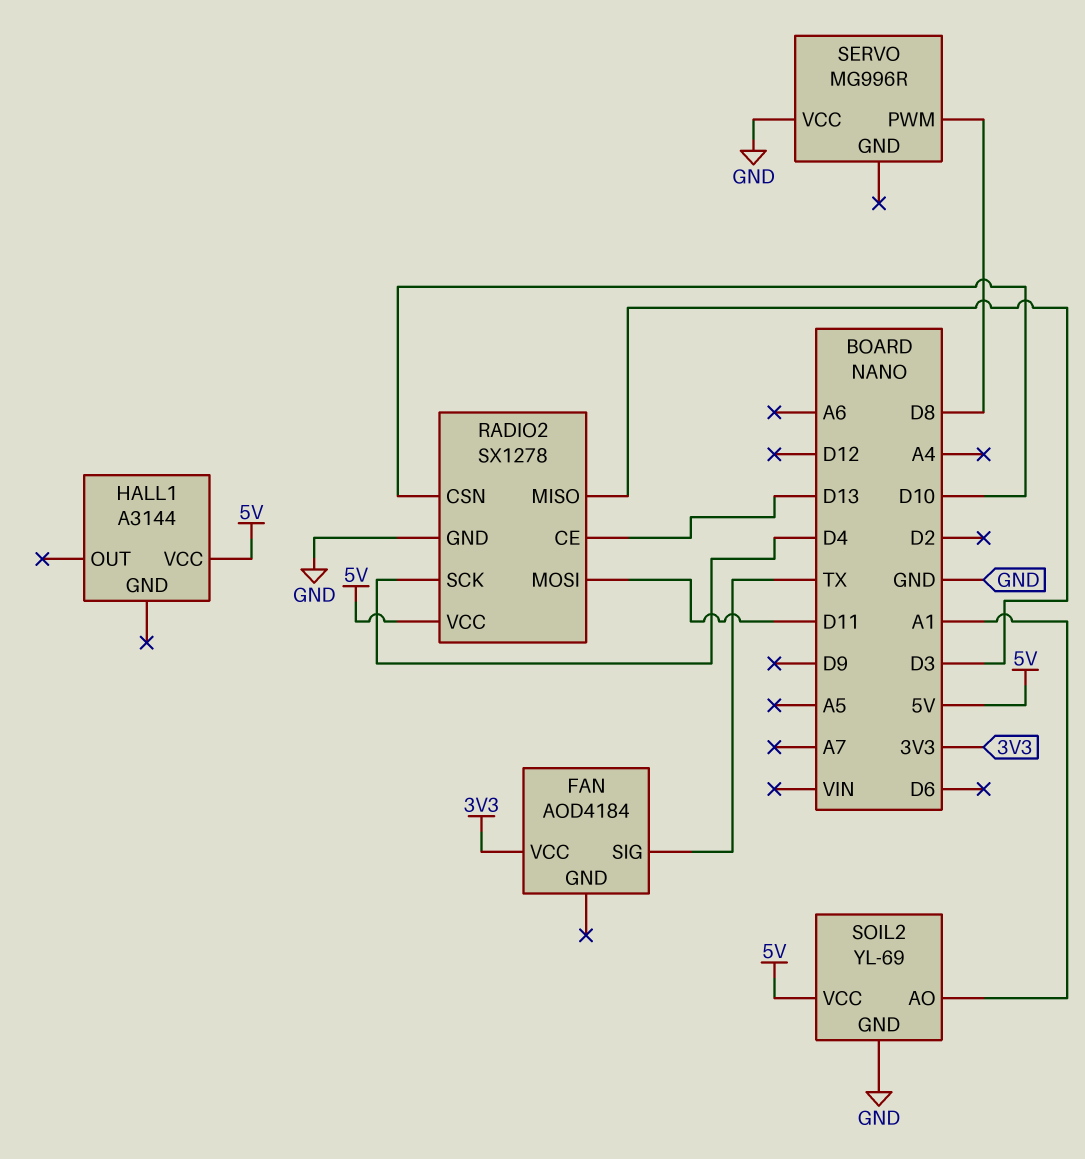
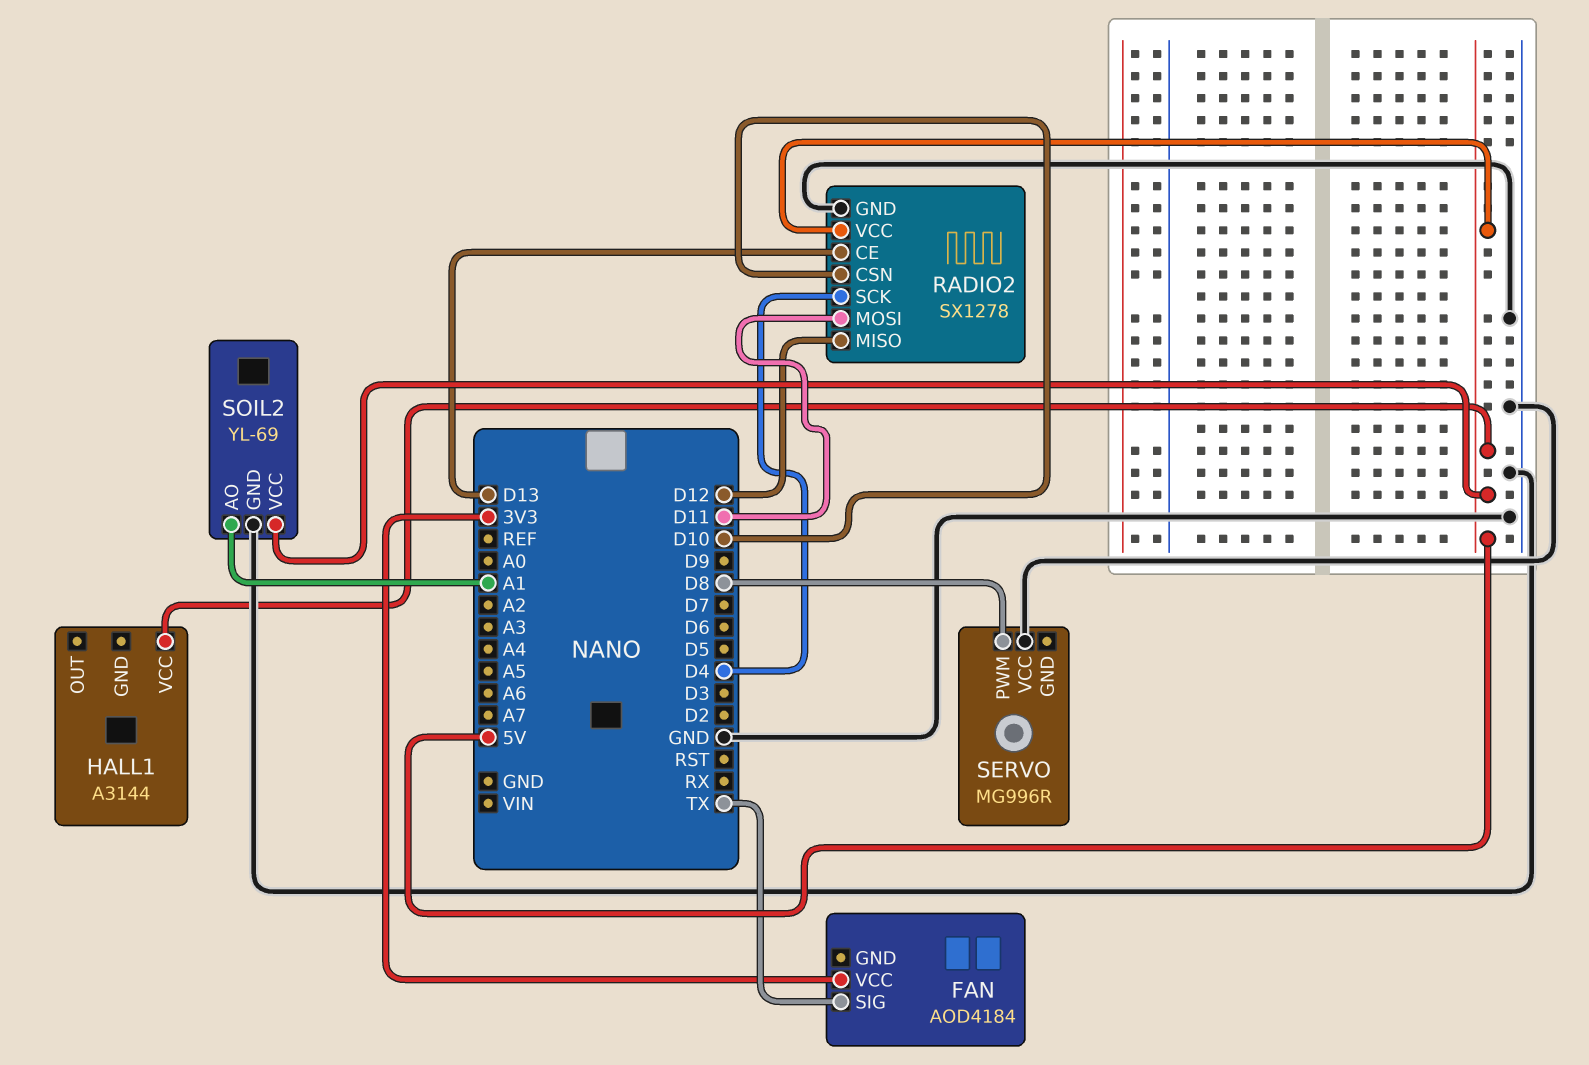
RADIO2 pin MISO: D3 -> D12

